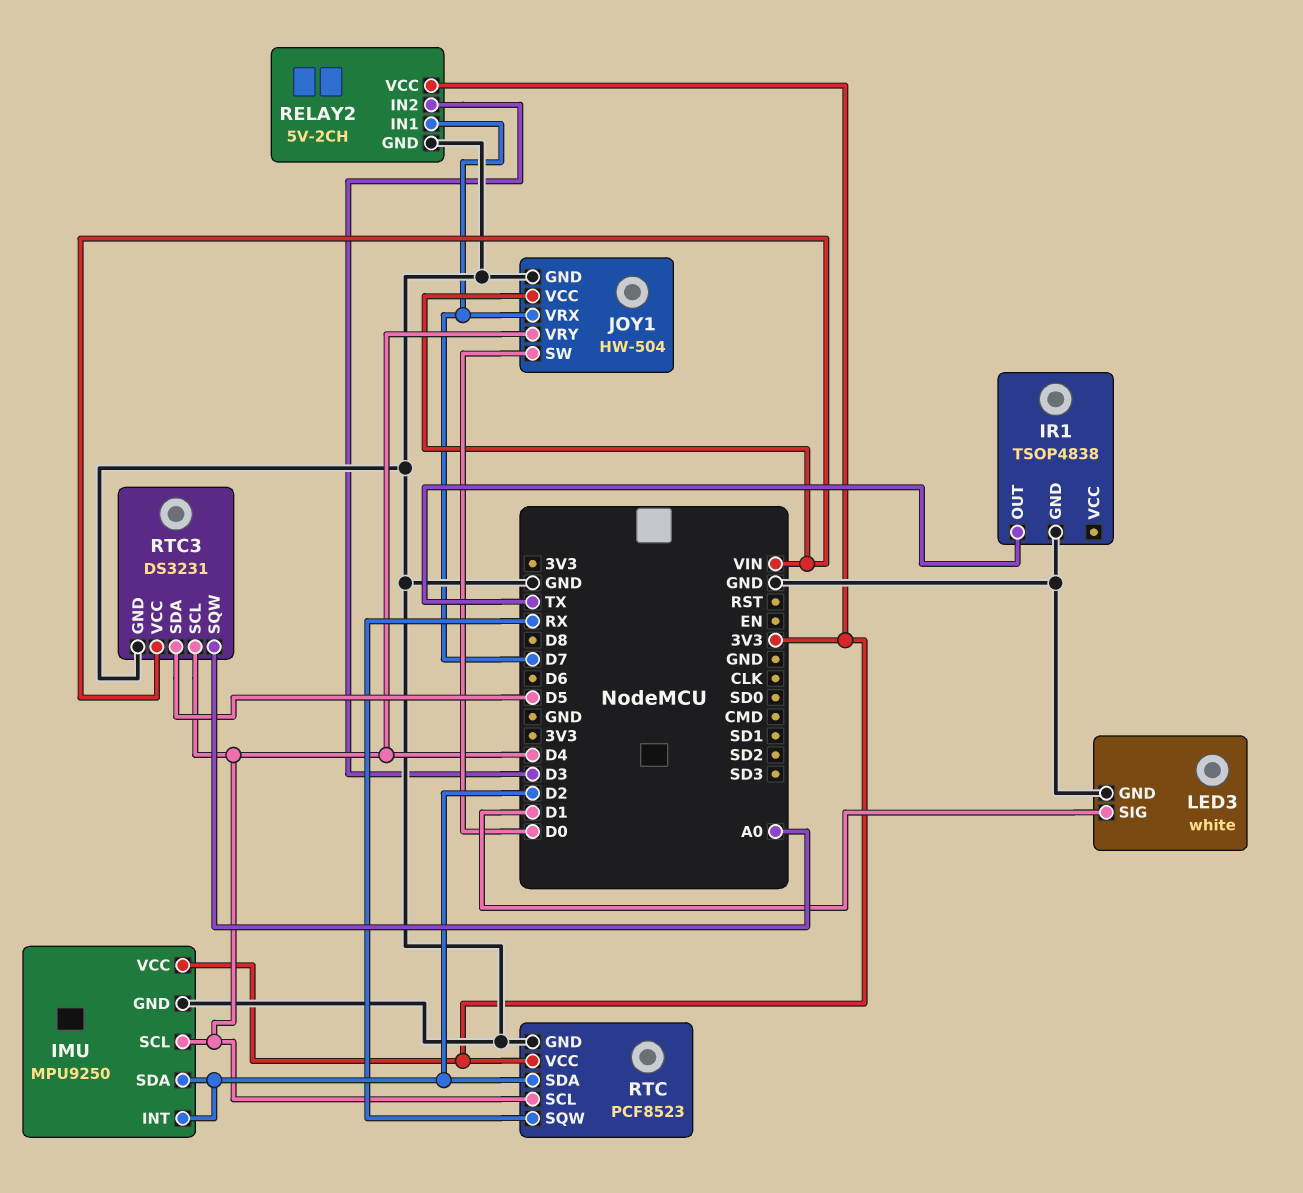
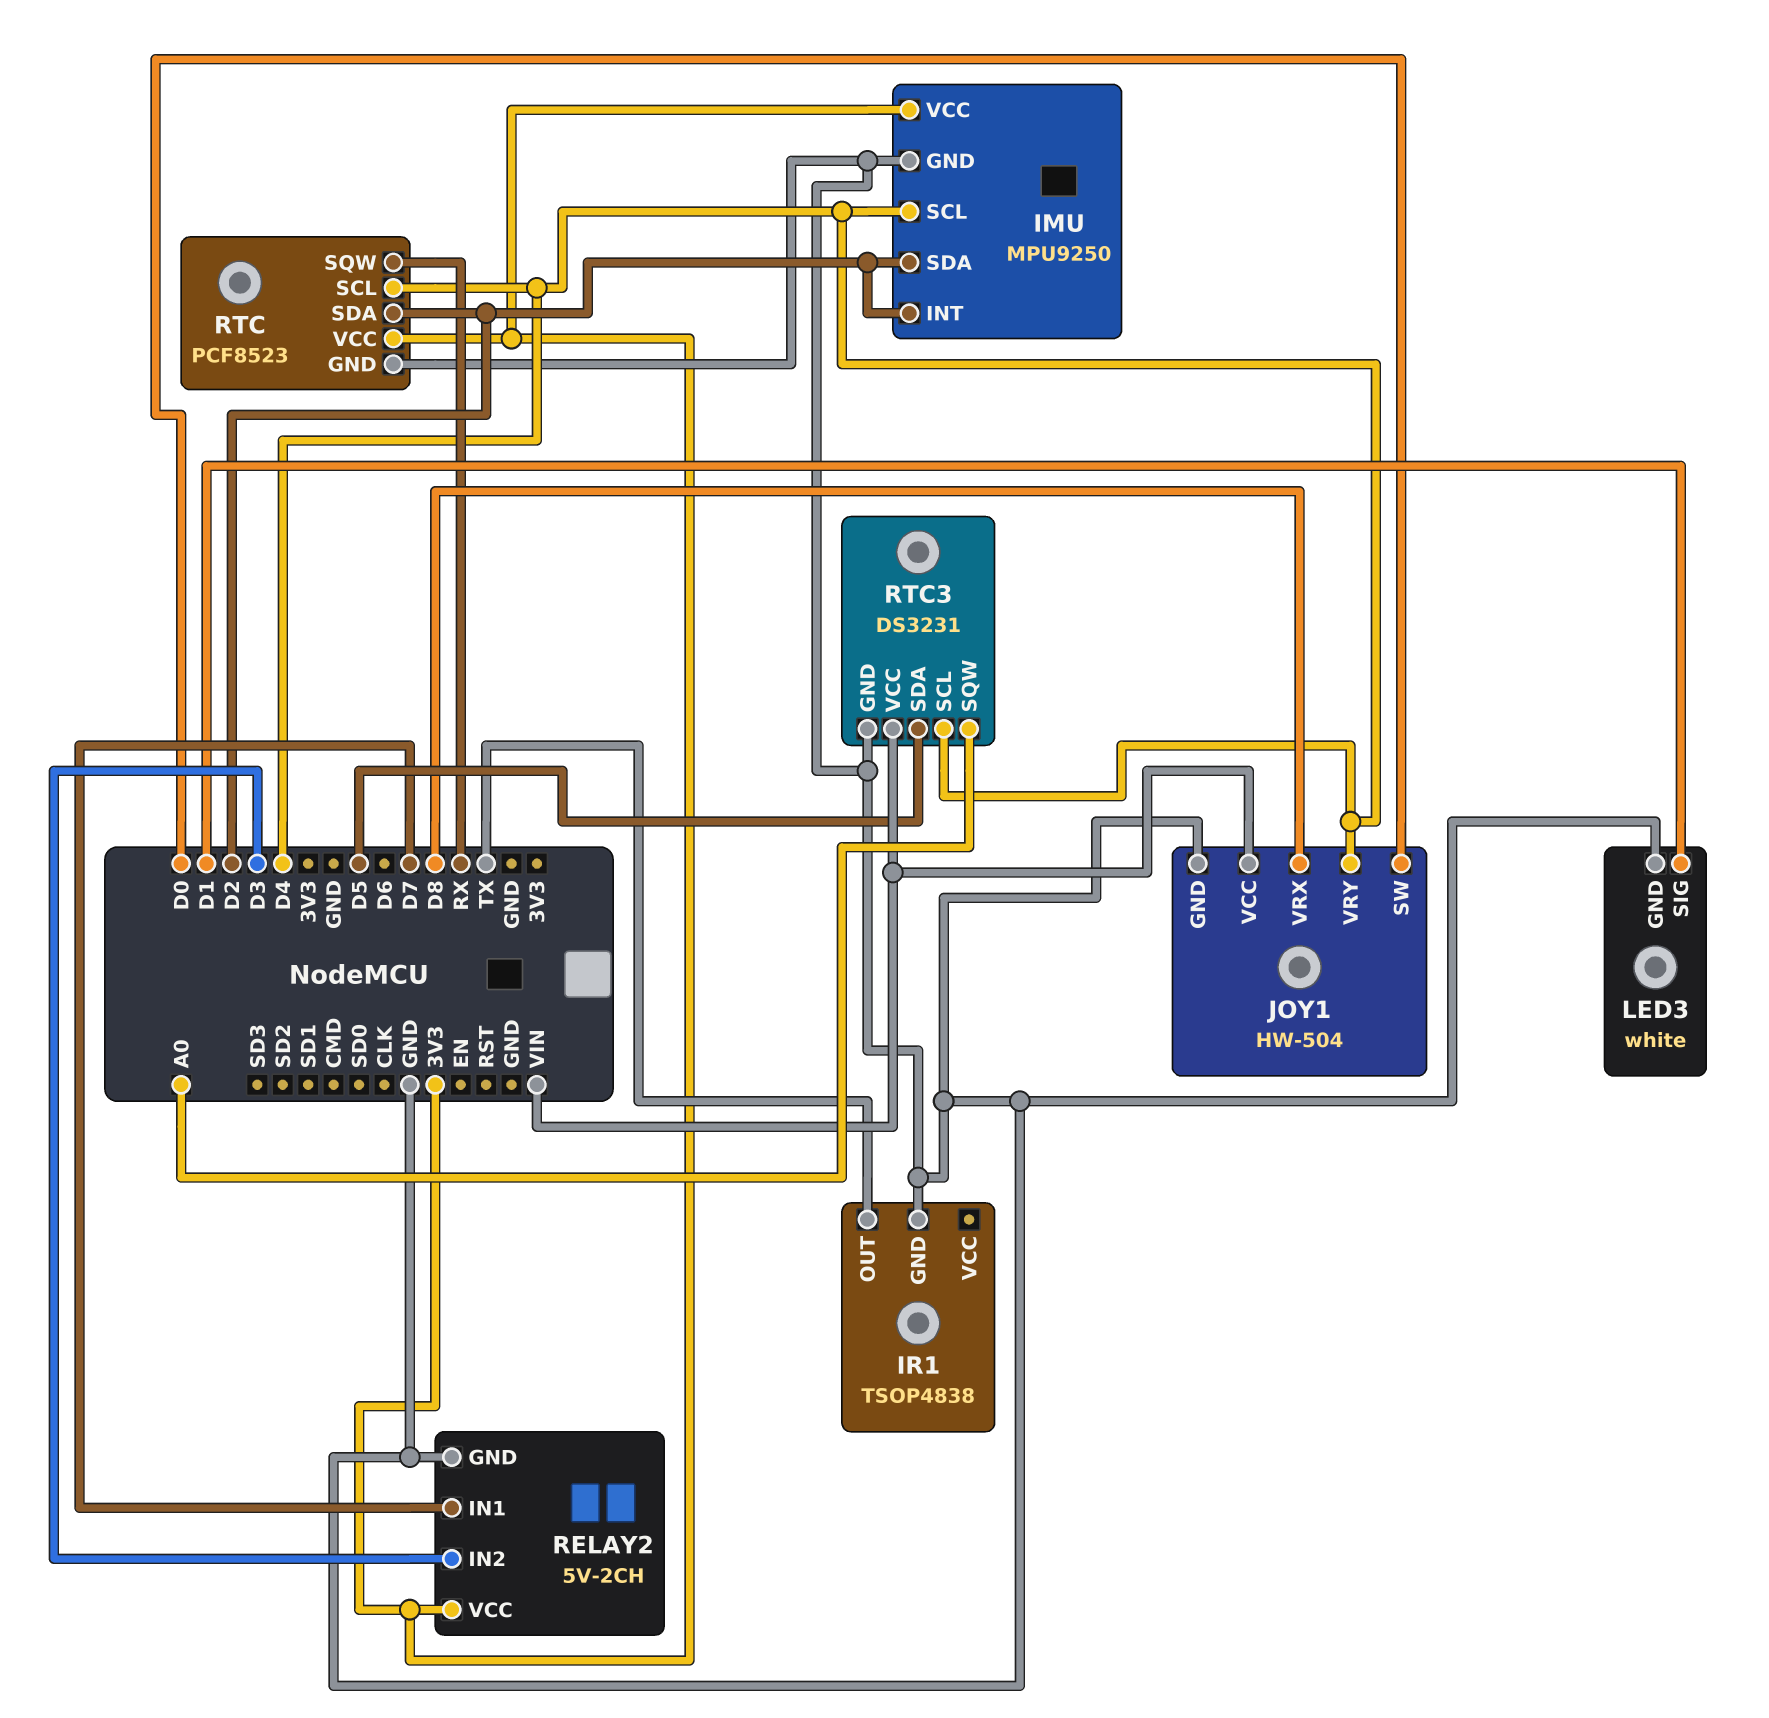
JOY1 pin VRX: D7 -> D8

